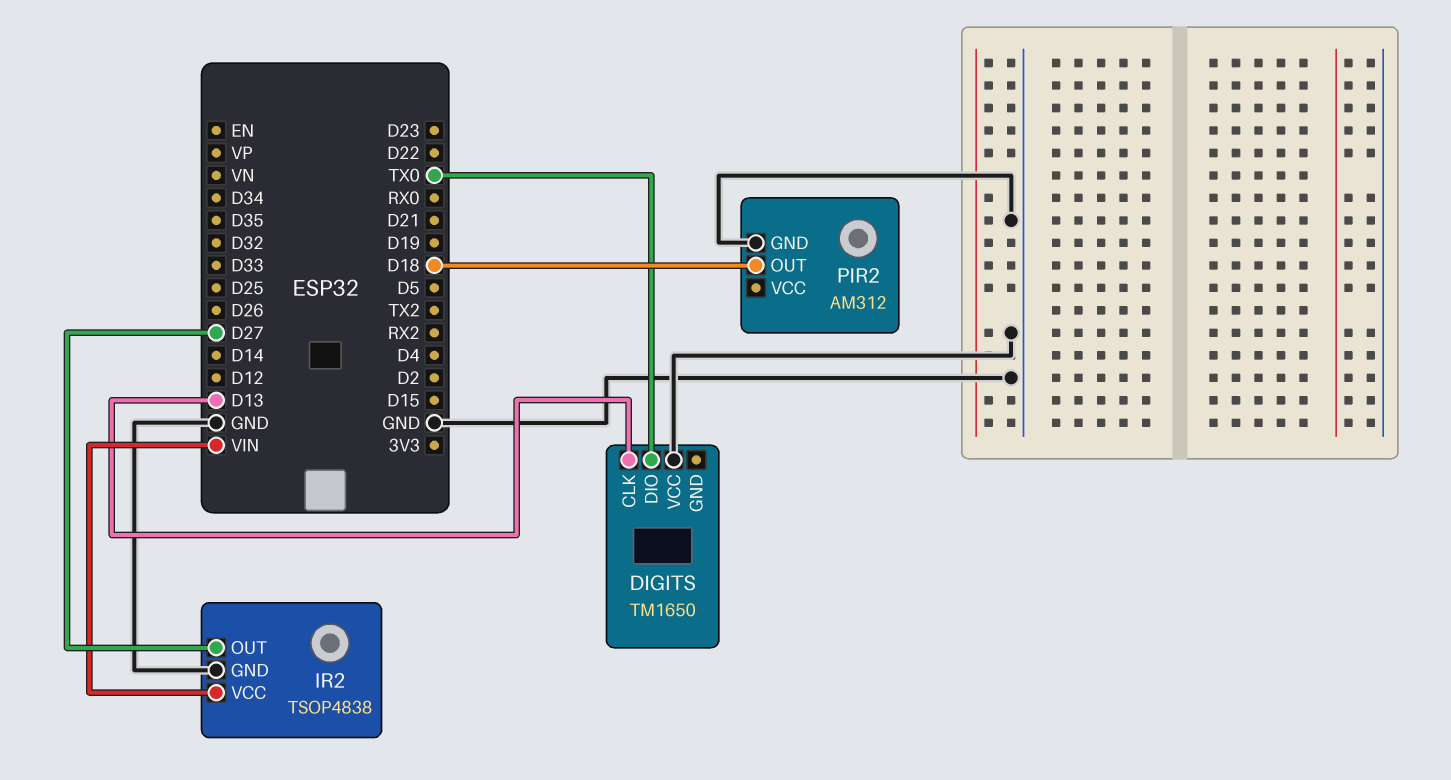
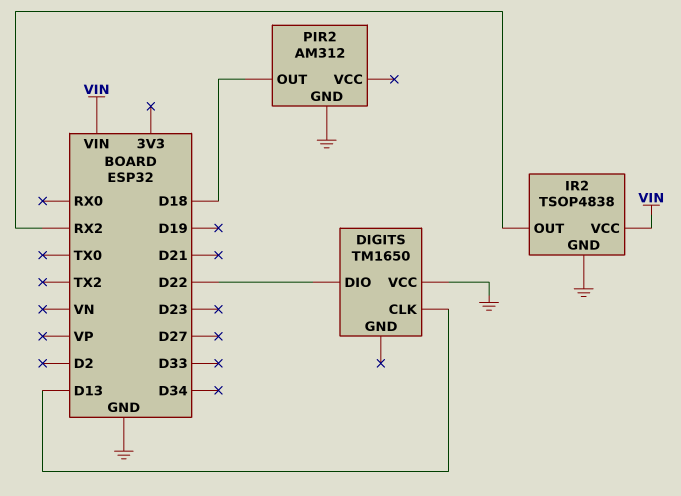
DIGITS pin DIO: TX0 -> D22
IR2 pin OUT: D27 -> RX2

